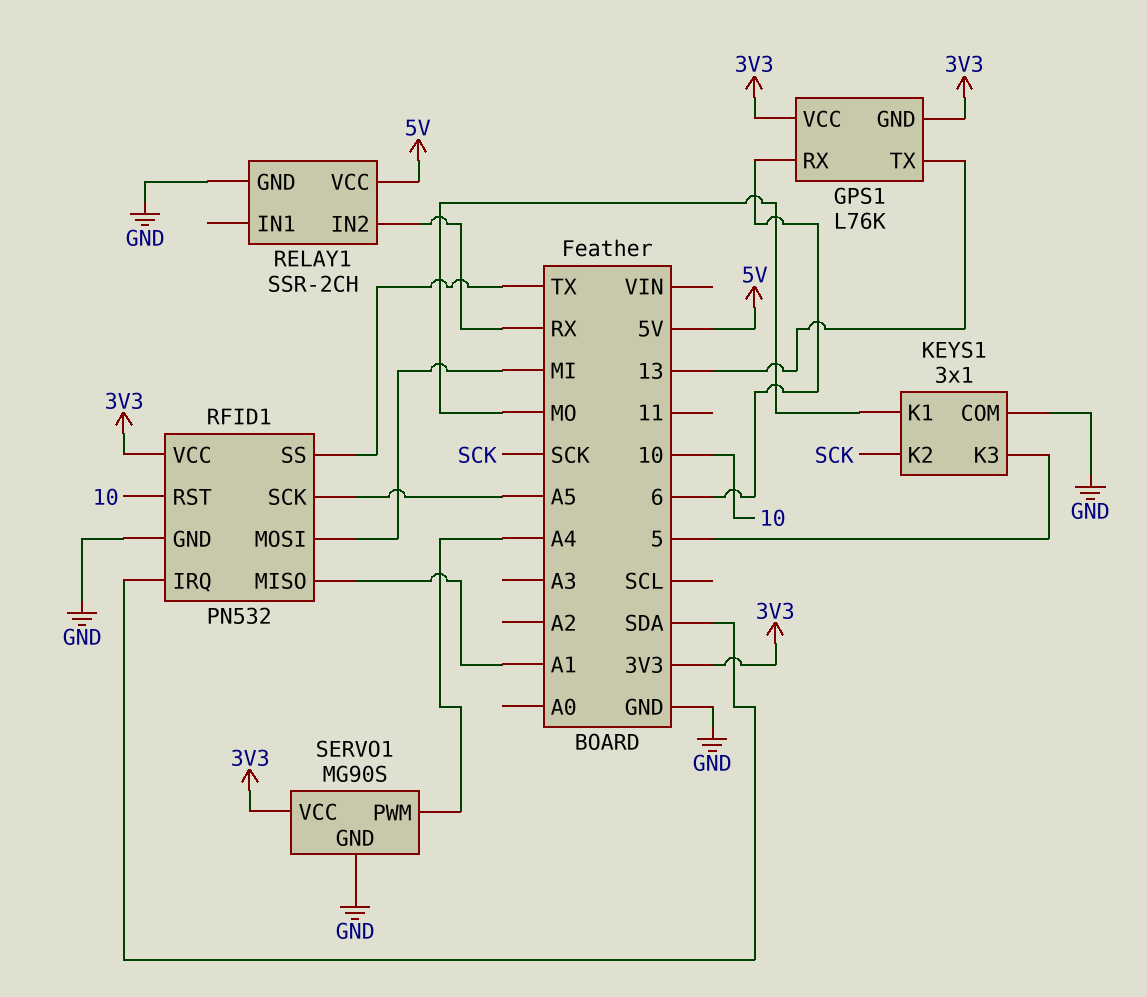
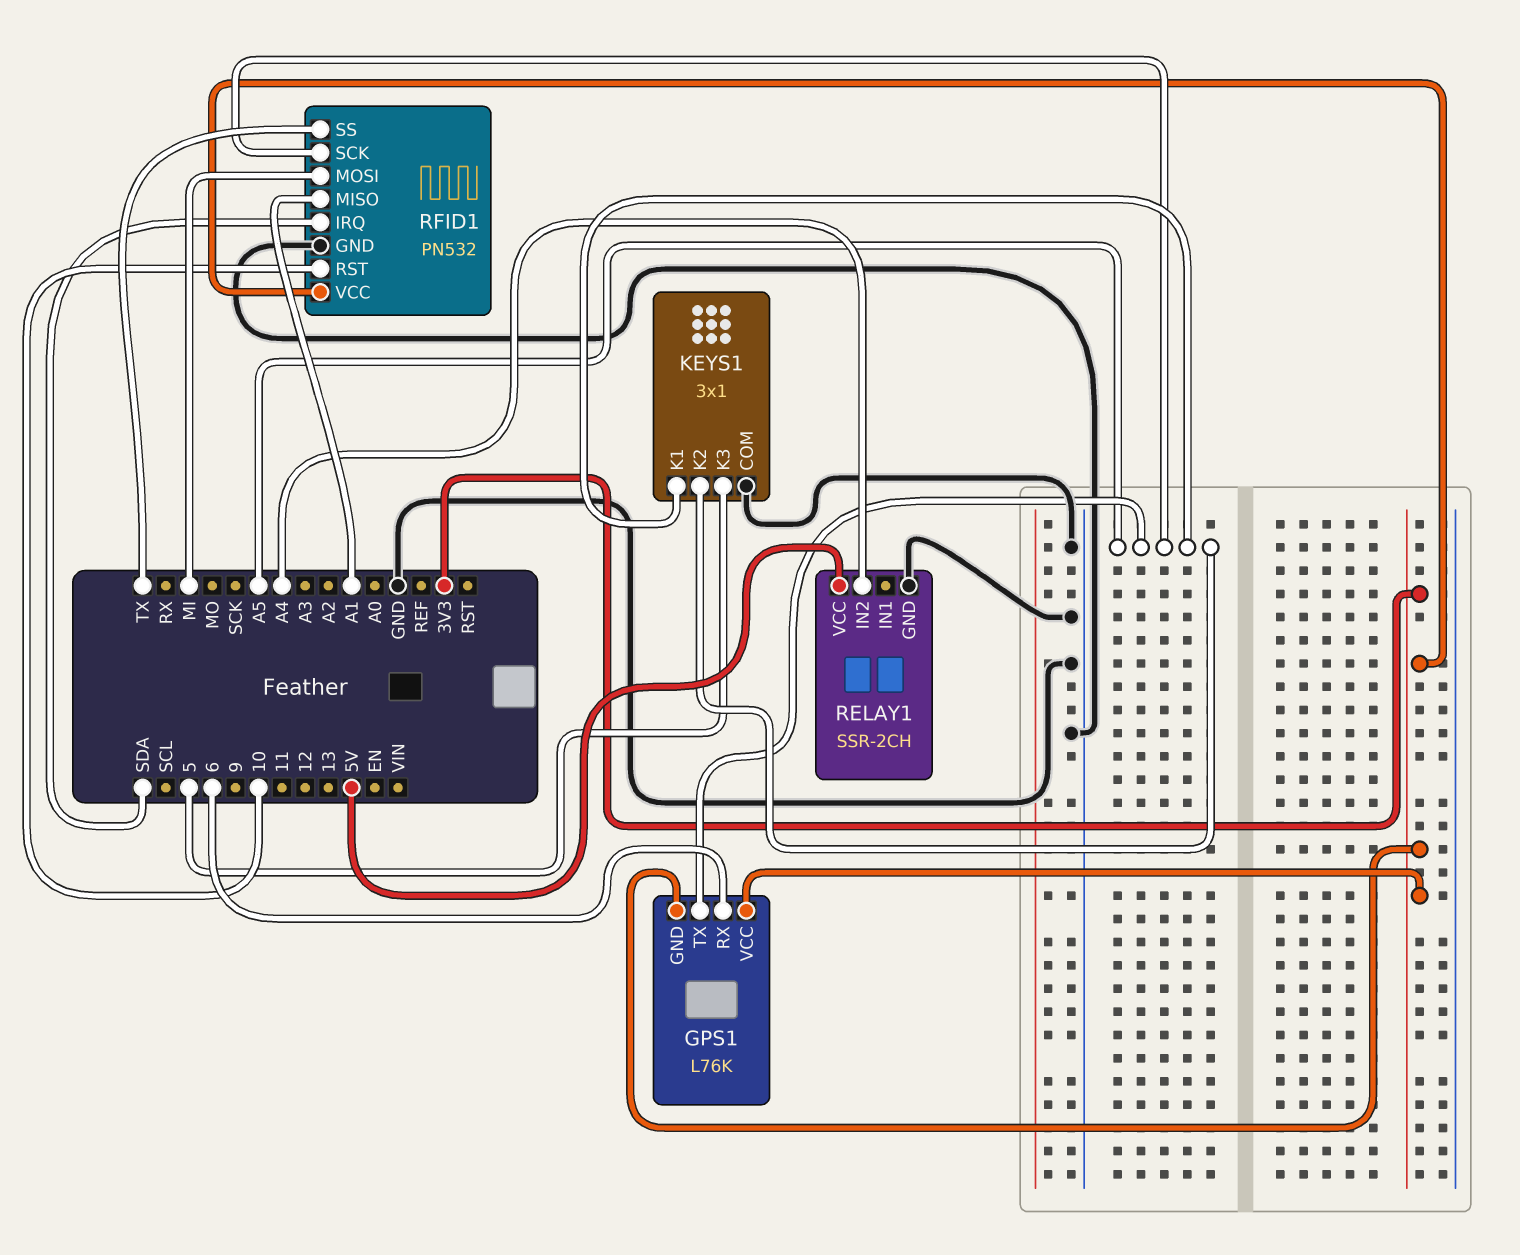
GPS1 pin TX: 13 -> A5
KEYS1 pin K1: MO -> A5
KEYS1 pin K2: SCK -> A5
RELAY1 pin IN2: RX -> A4
SERVO1: MG90S -> none
SERVO1 pin GND: GND -> none
SERVO1 pin PWM: A4 -> none
SERVO1 pin VCC: 3V3 -> none

